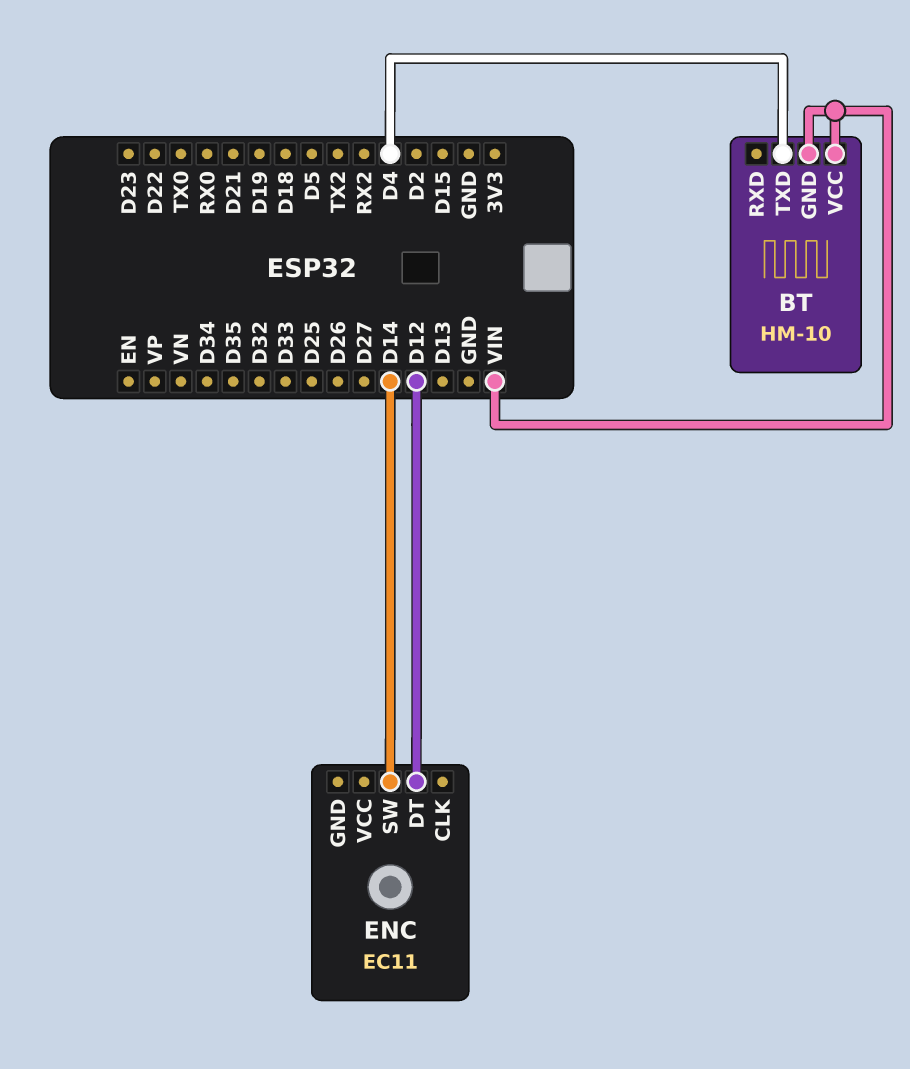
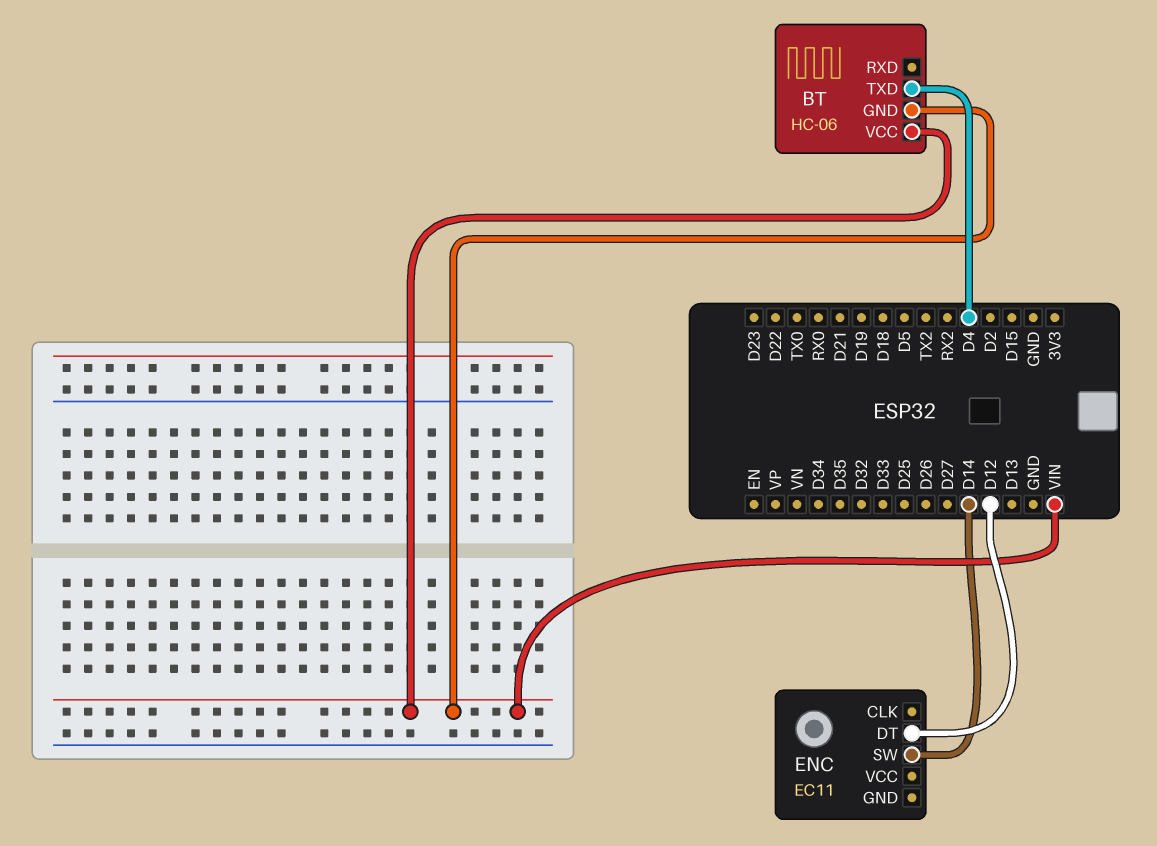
BT: HM-10 -> HC-06

